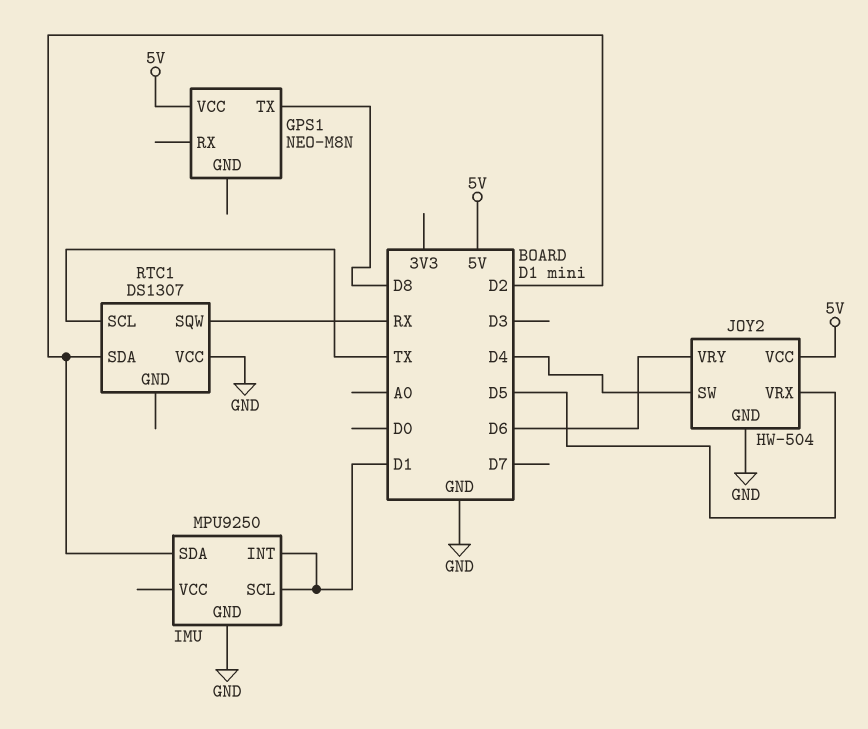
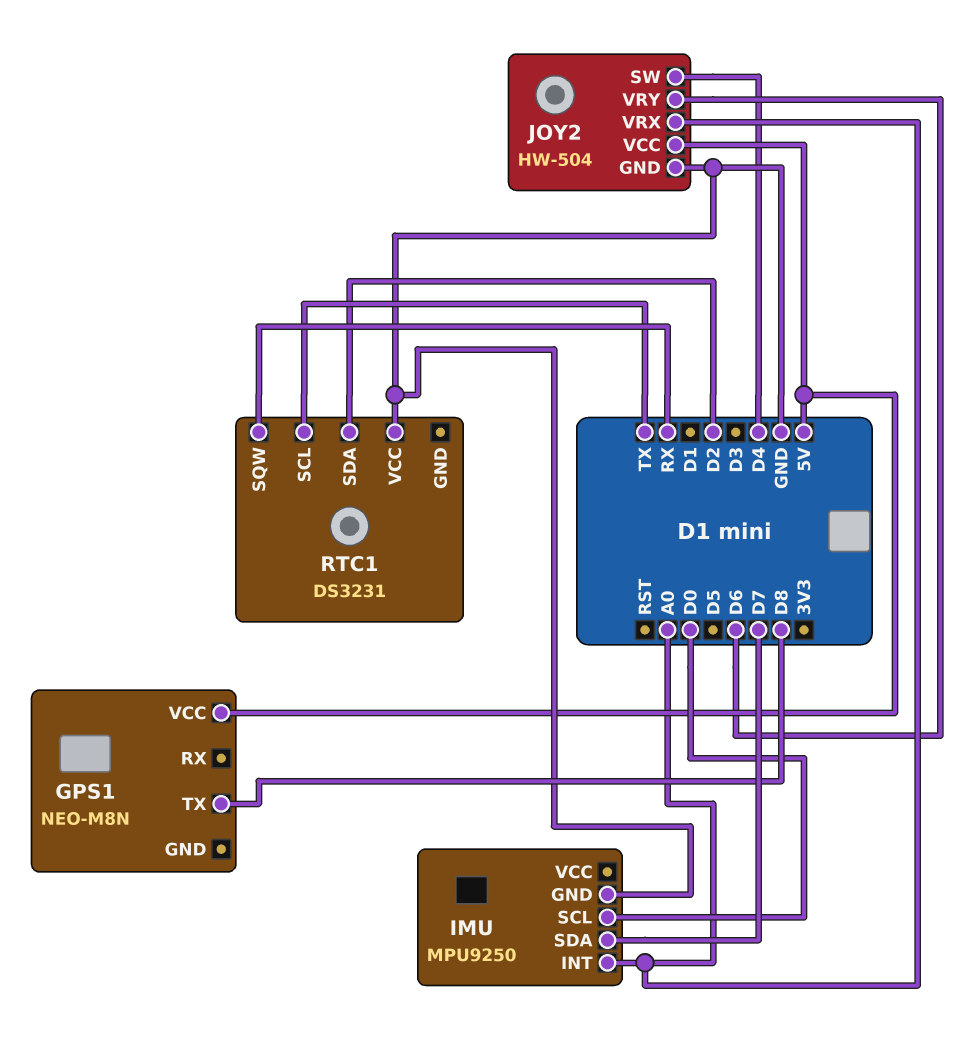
IMU pin INT: D1 -> A0
IMU pin SCL: D1 -> D0
IMU pin SDA: D2 -> D7
JOY2 pin VRX: D5 -> A0
RTC1: DS1307 -> DS3231

